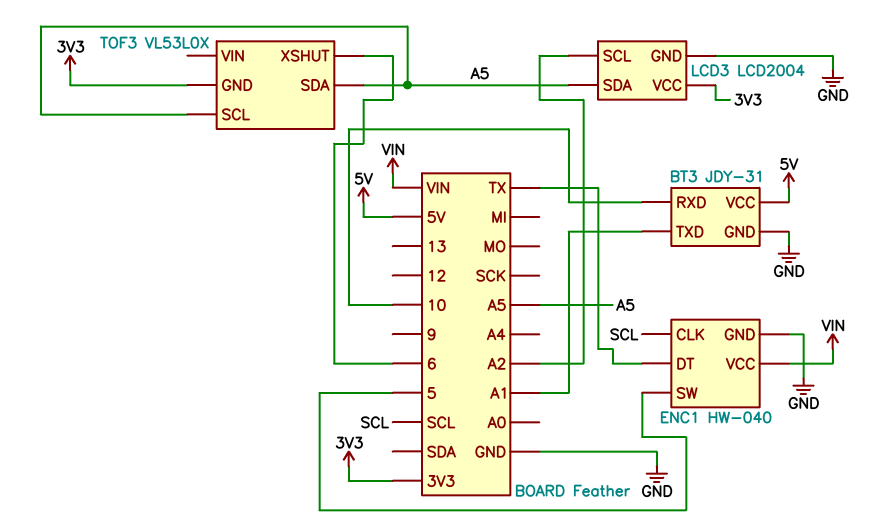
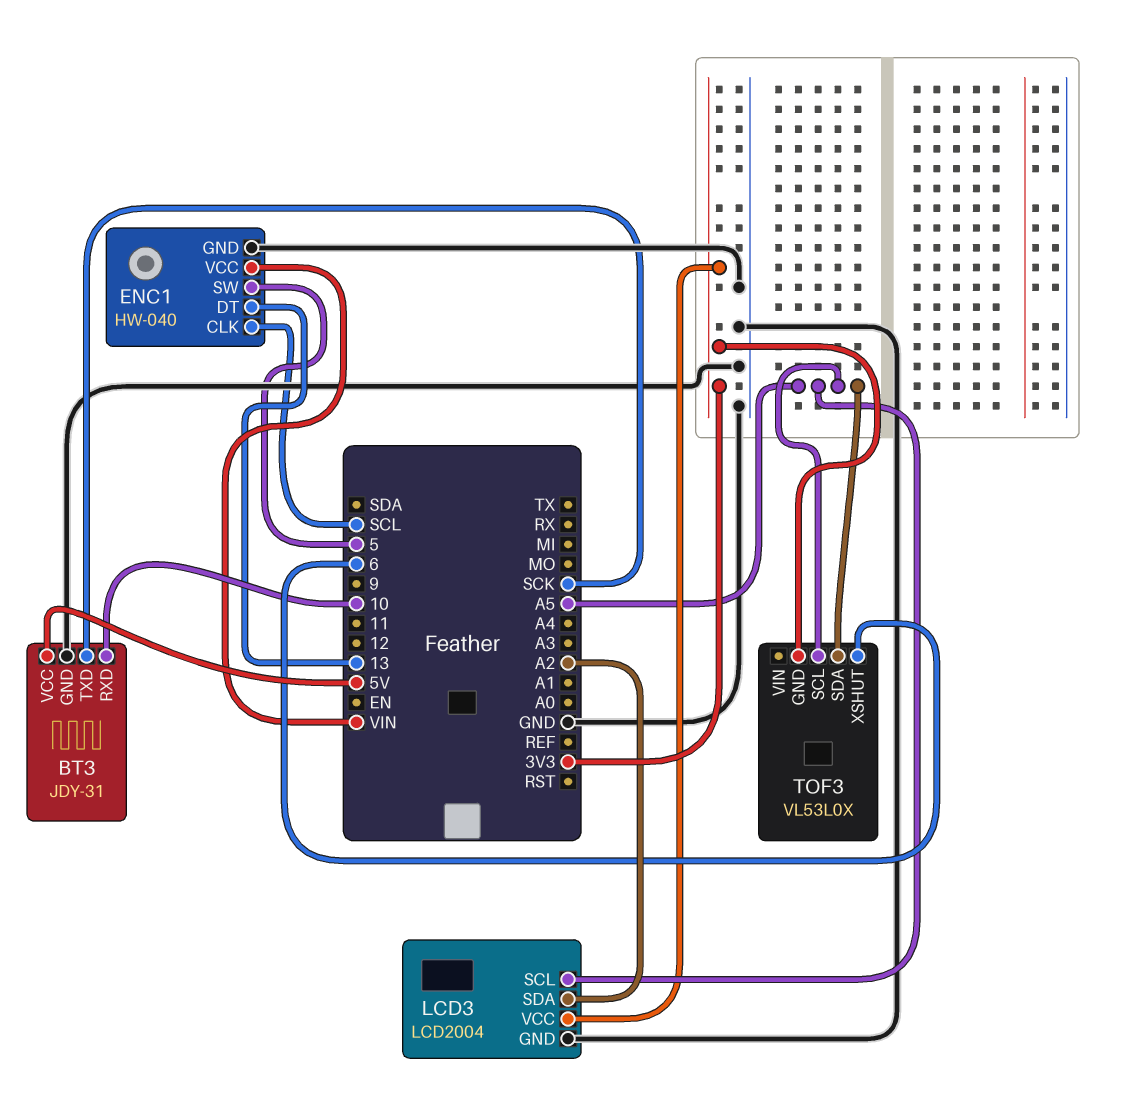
BT3 pin TXD: A1 -> SCK
ENC1 pin DT: TX -> 13
LCD3 pin SCL: A2 -> A5
LCD3 pin SDA: A5 -> A2

